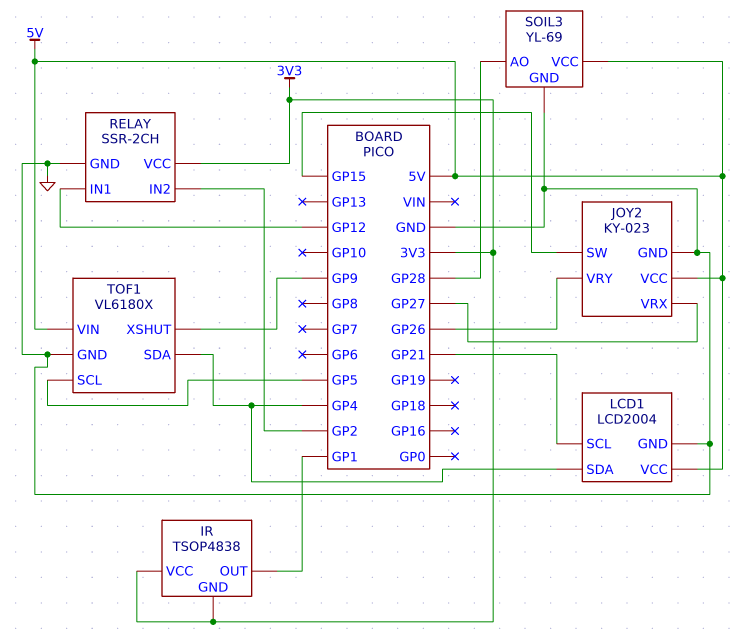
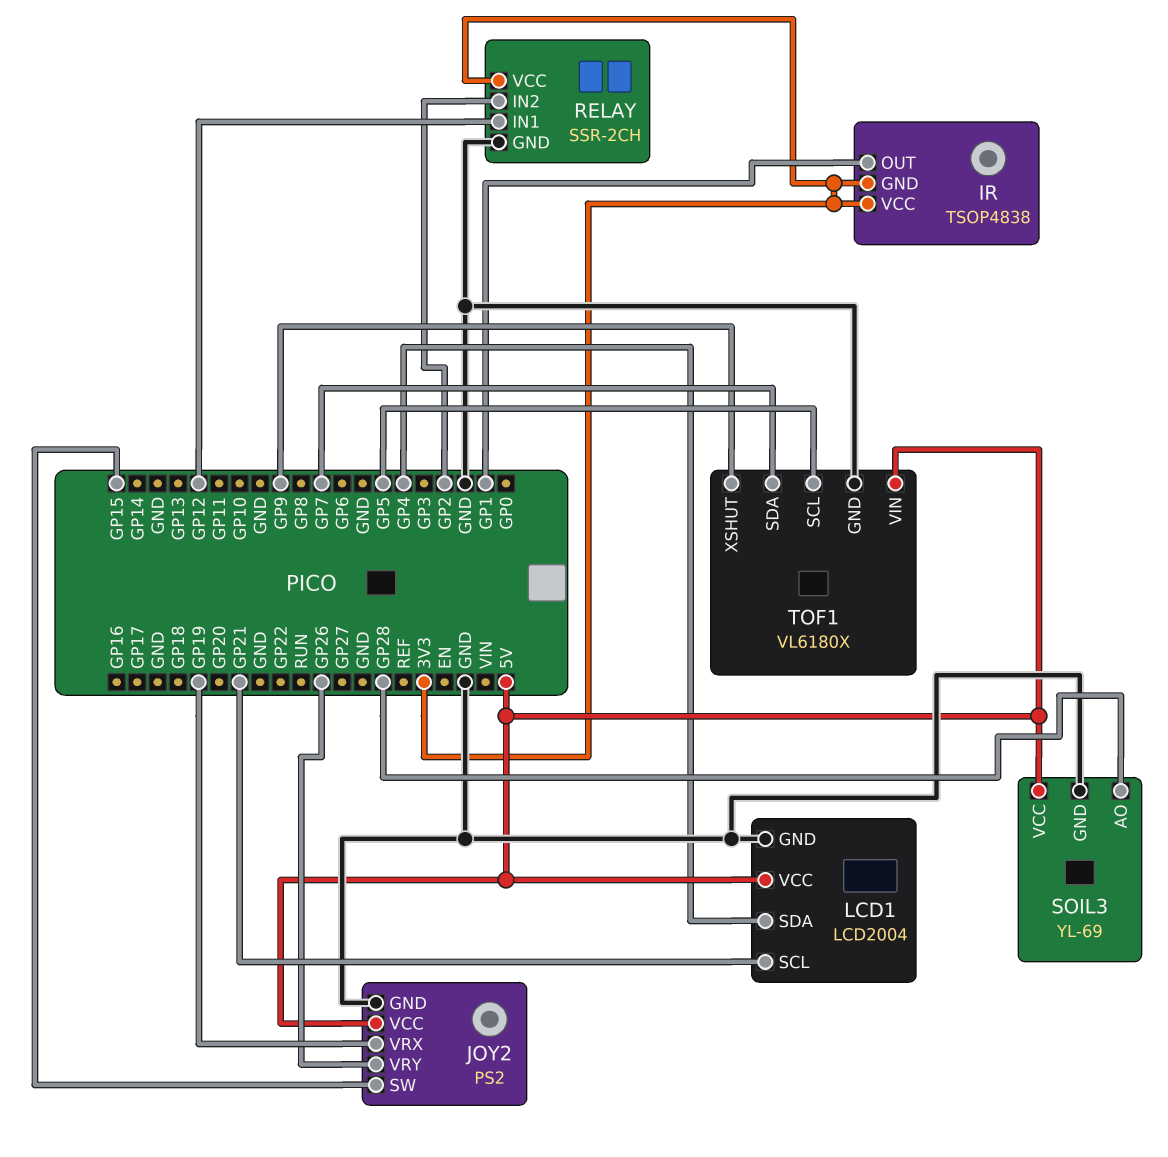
JOY2: KY-023 -> PS2
JOY2 pin VRX: GP27 -> GP19
TOF1 pin SDA: GP4 -> GP7

